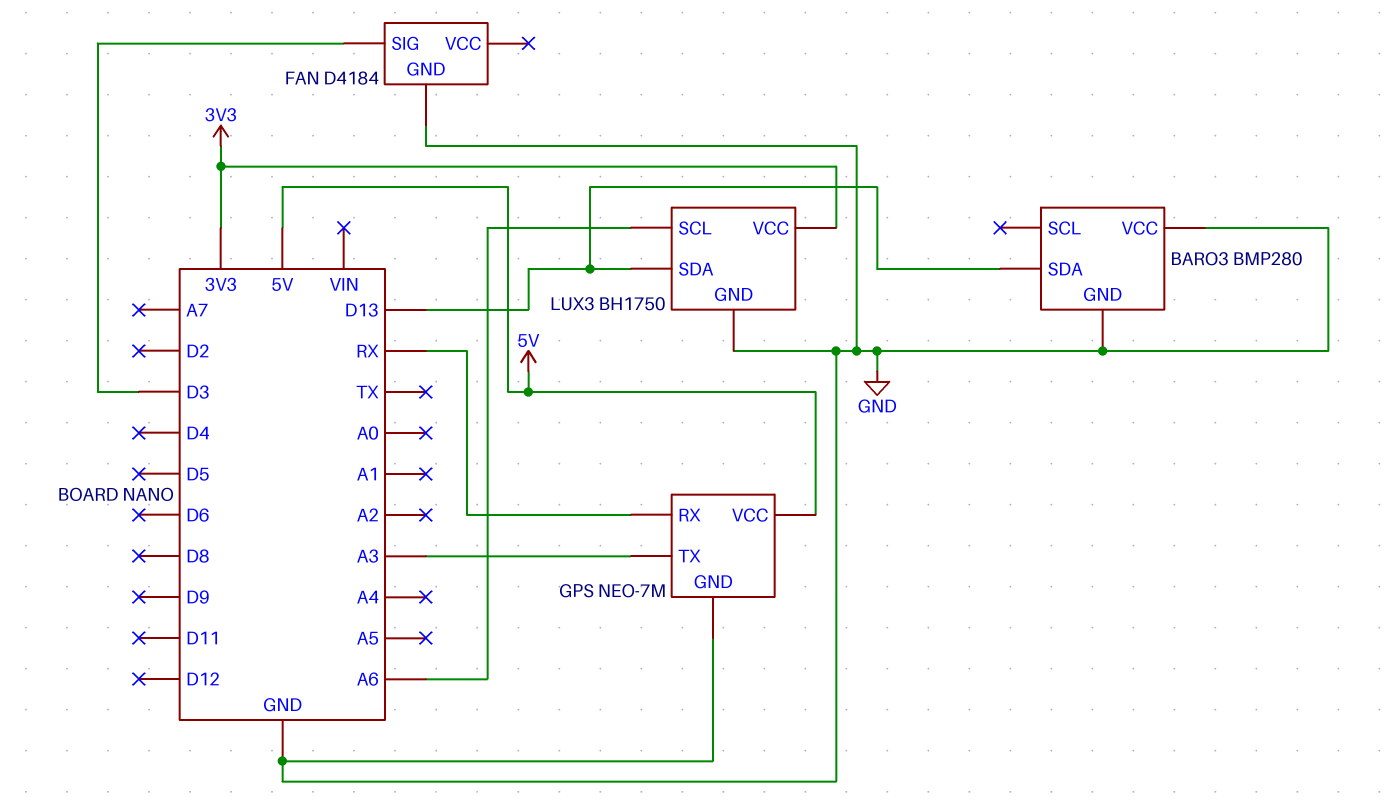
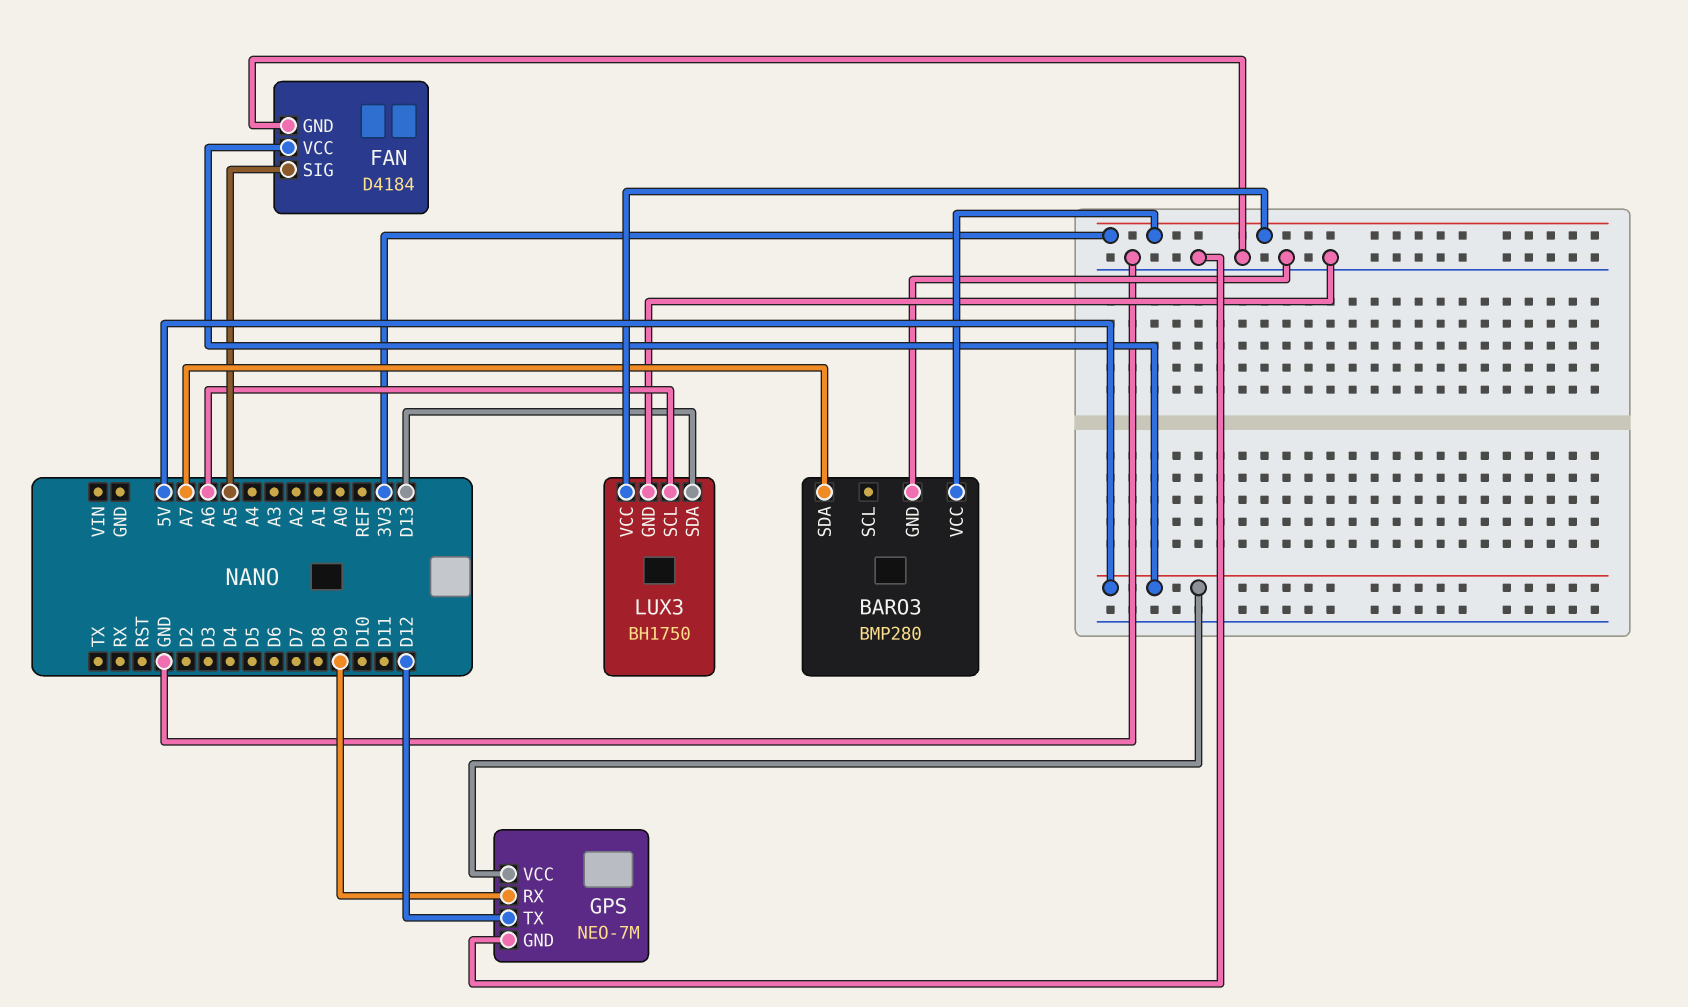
BARO3 pin SDA: D13 -> A7
BARO3 pin VCC: GND -> 3V3
FAN pin SIG: D3 -> A5
FAN pin VCC: none -> 5V
GPS pin RX: RX -> D9
GPS pin TX: A3 -> D12

